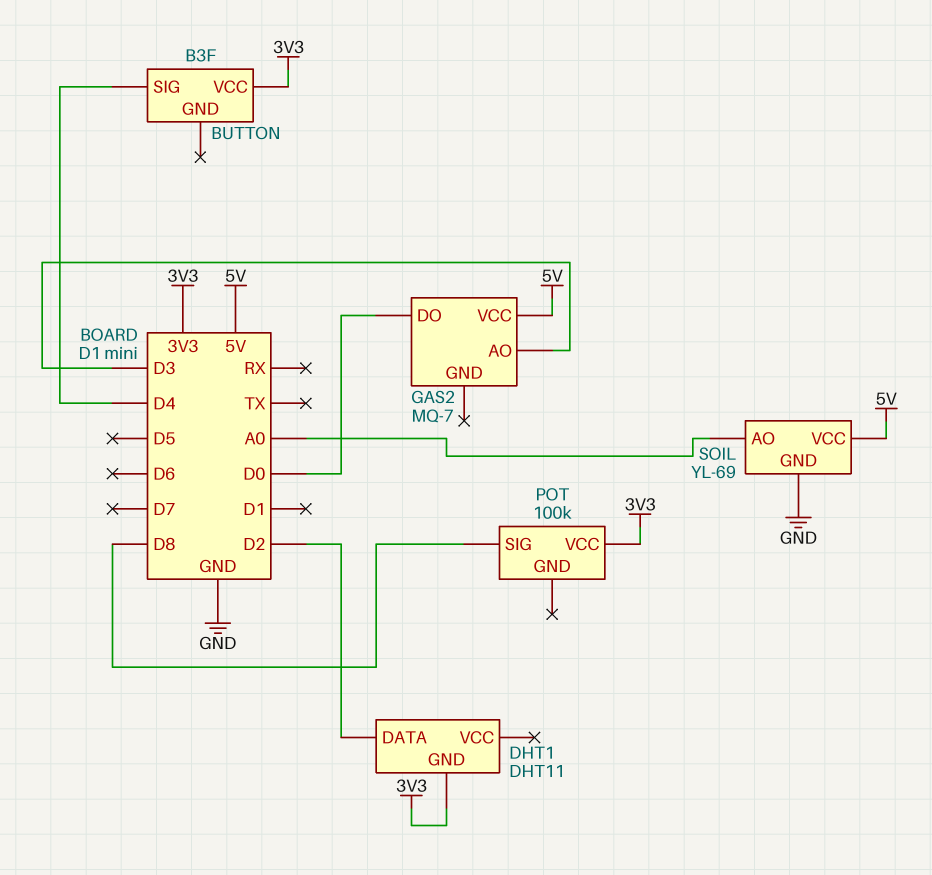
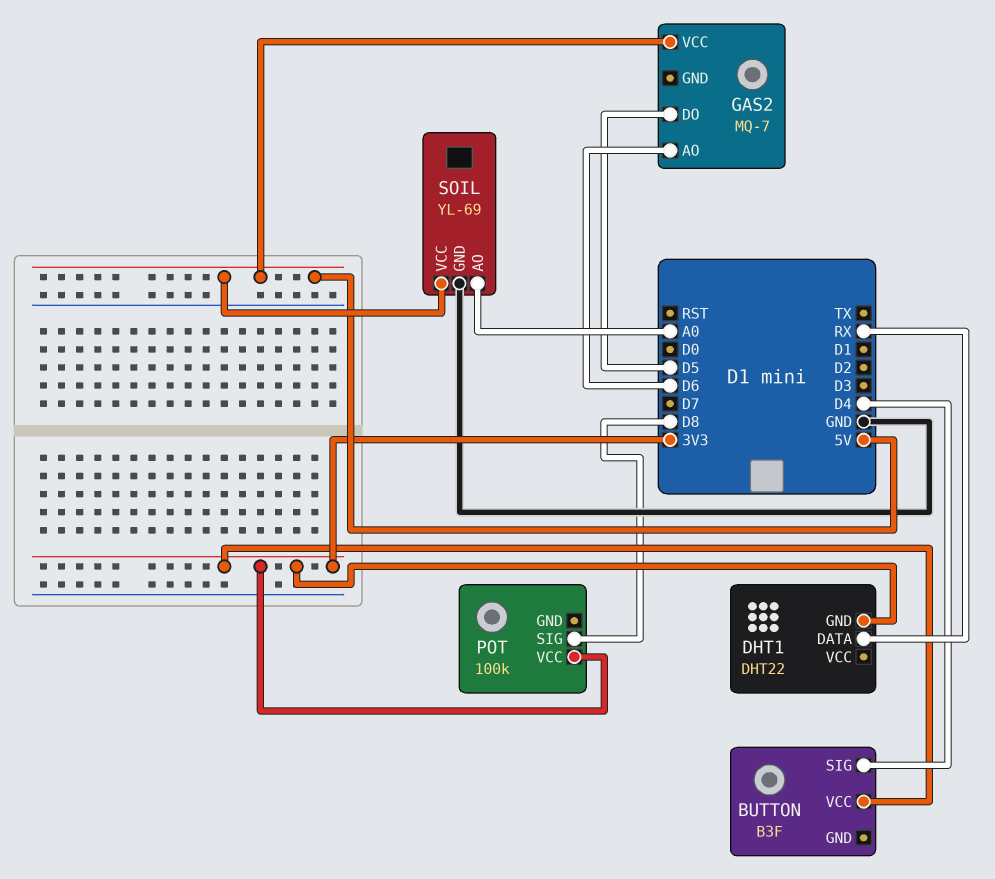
DHT1: DHT11 -> DHT22
DHT1 pin DATA: D2 -> RX
GAS2 pin AO: D3 -> D6
GAS2 pin DO: D0 -> D5

